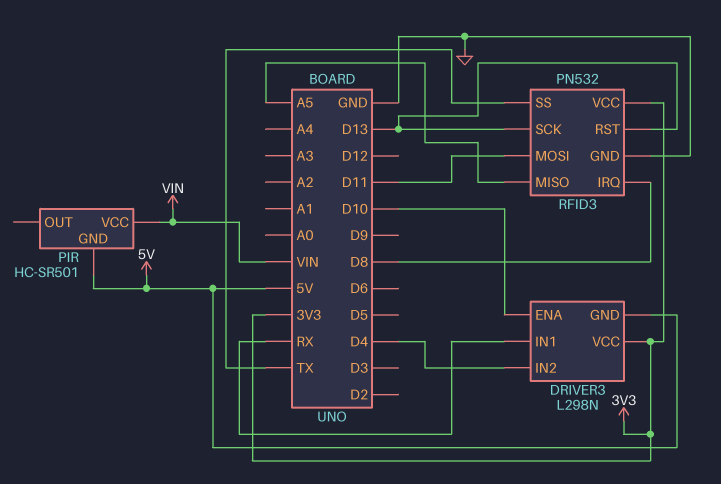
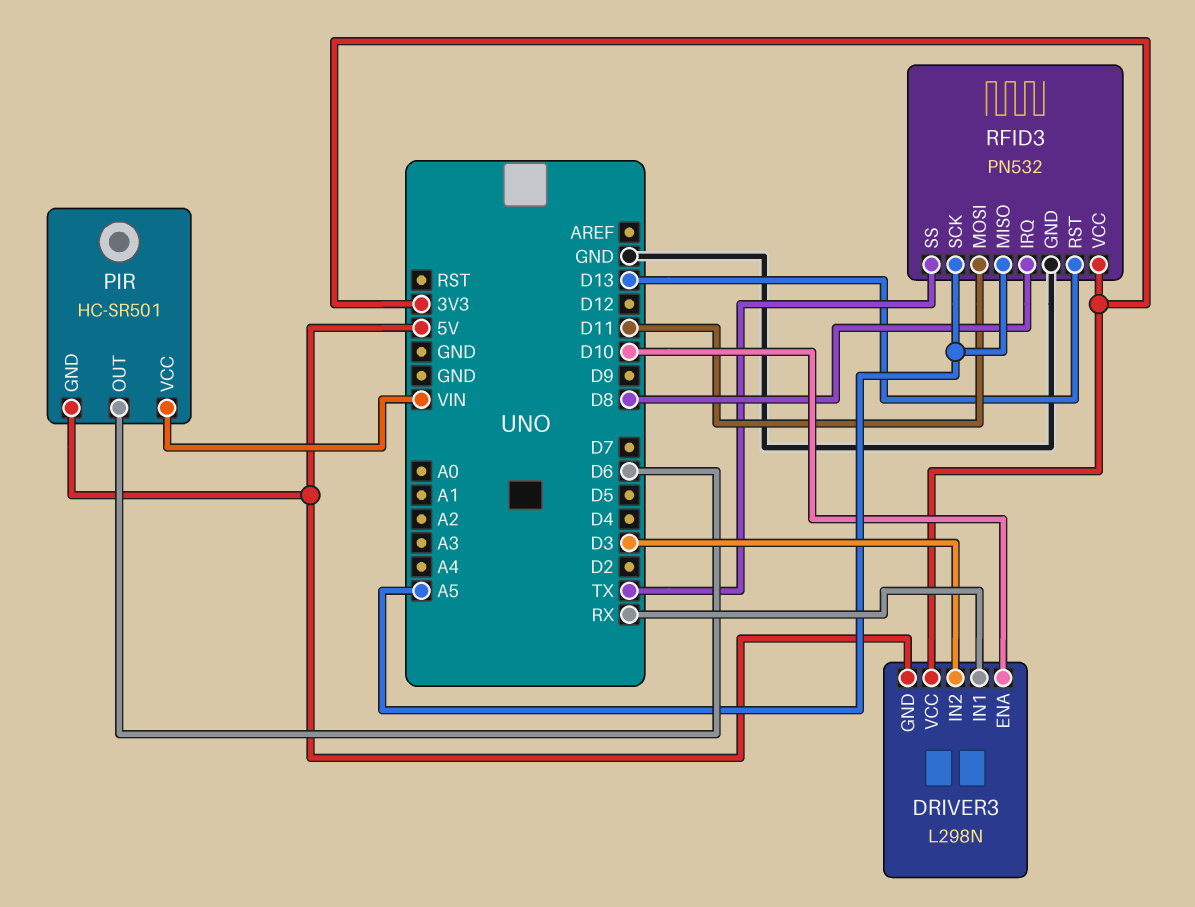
DRIVER3 pin IN2: D4 -> D3
PIR pin OUT: none -> D6
RFID3 pin SCK: D13 -> A5

